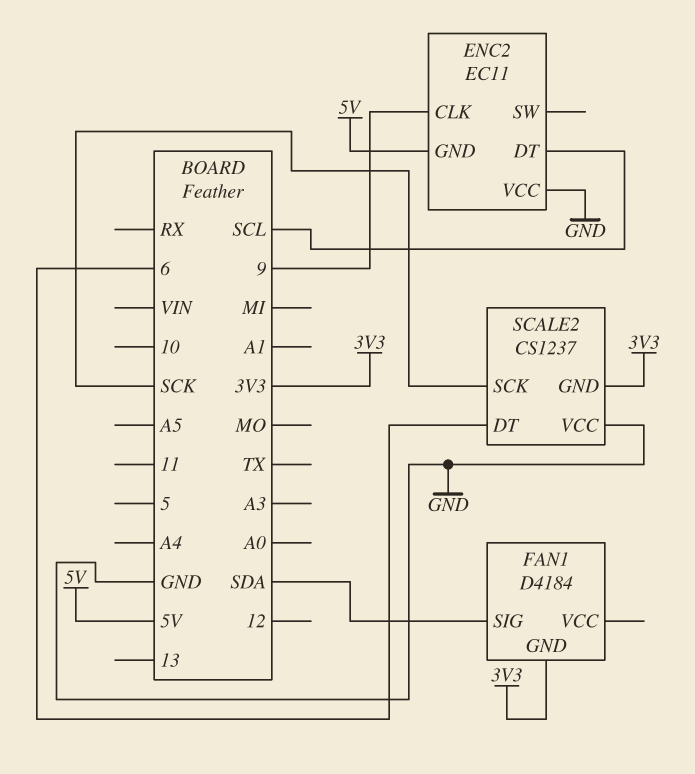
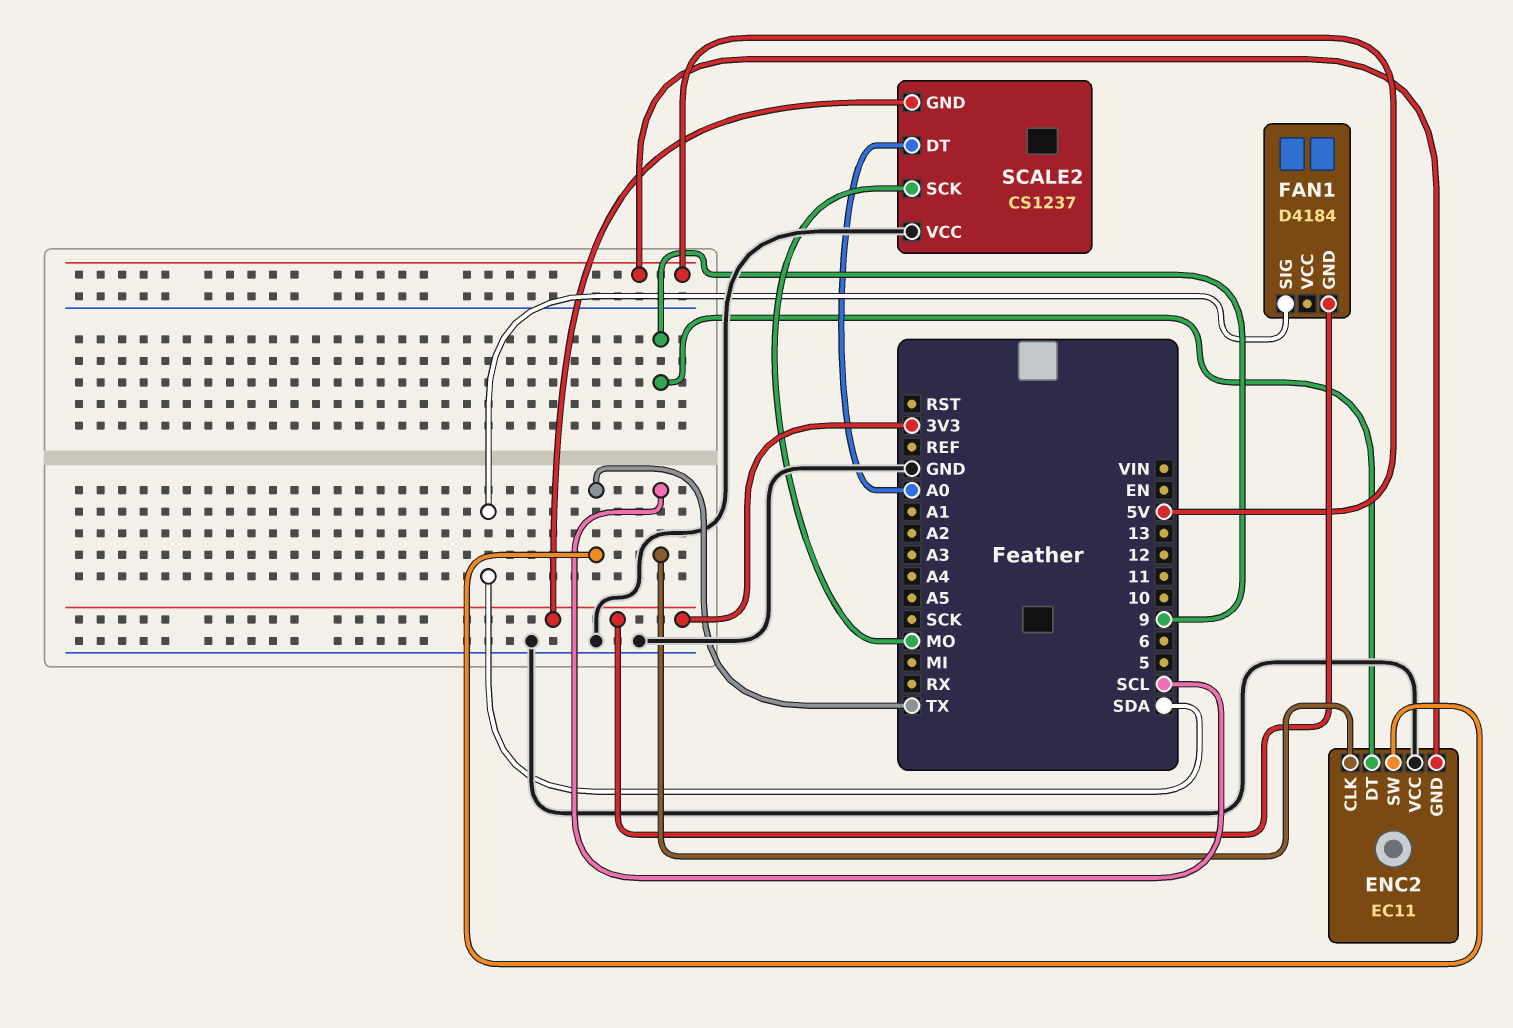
ENC2 pin CLK: 9 -> SCL
ENC2 pin DT: SCL -> 9
ENC2 pin SW: none -> TX
SCALE2 pin DT: 6 -> A0
SCALE2 pin SCK: SCK -> MO

